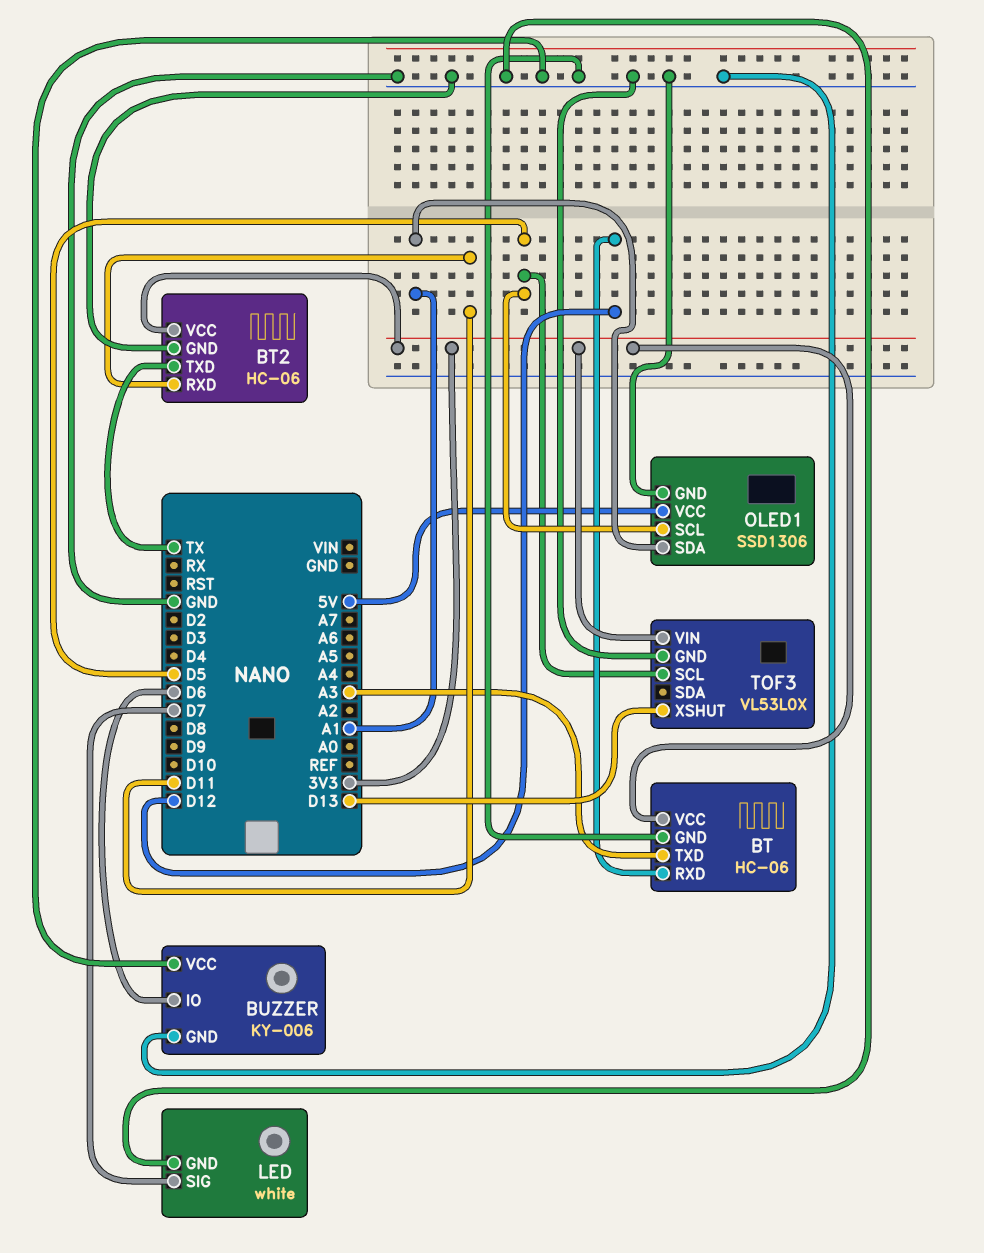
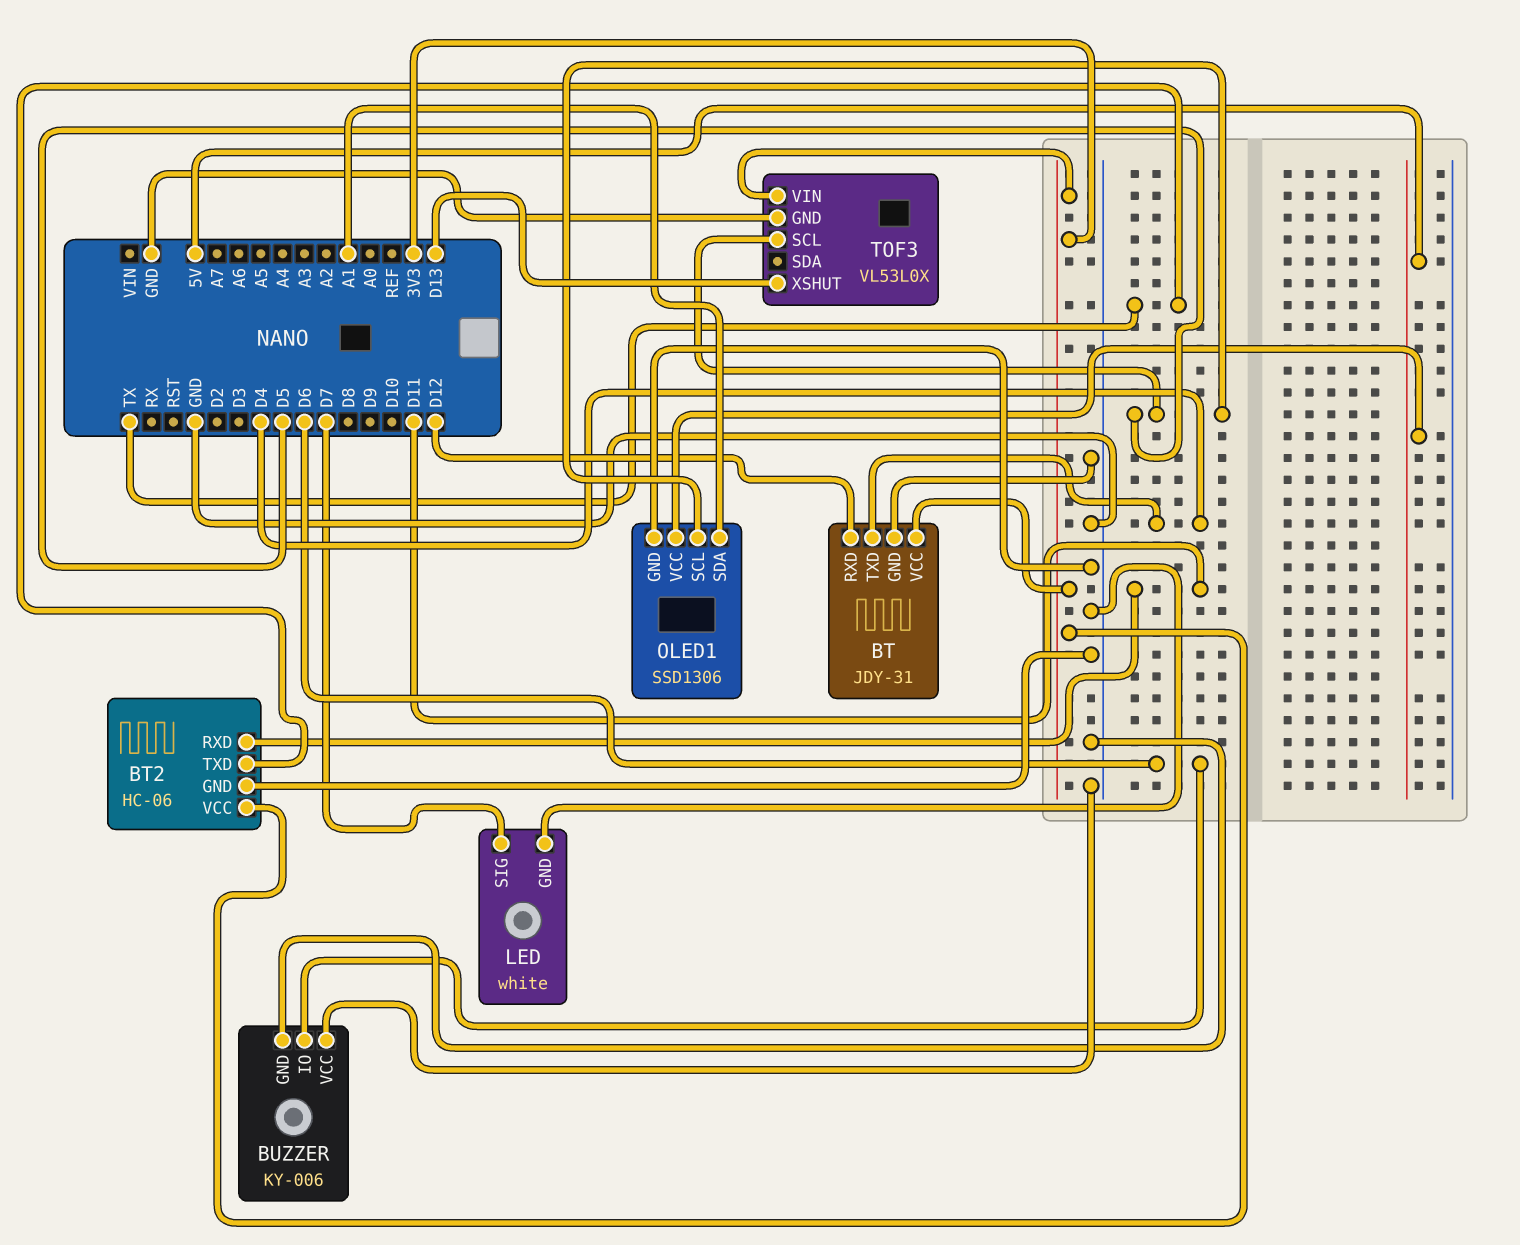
BT: HC-06 -> JDY-31
BT pin TXD: A3 -> D4

